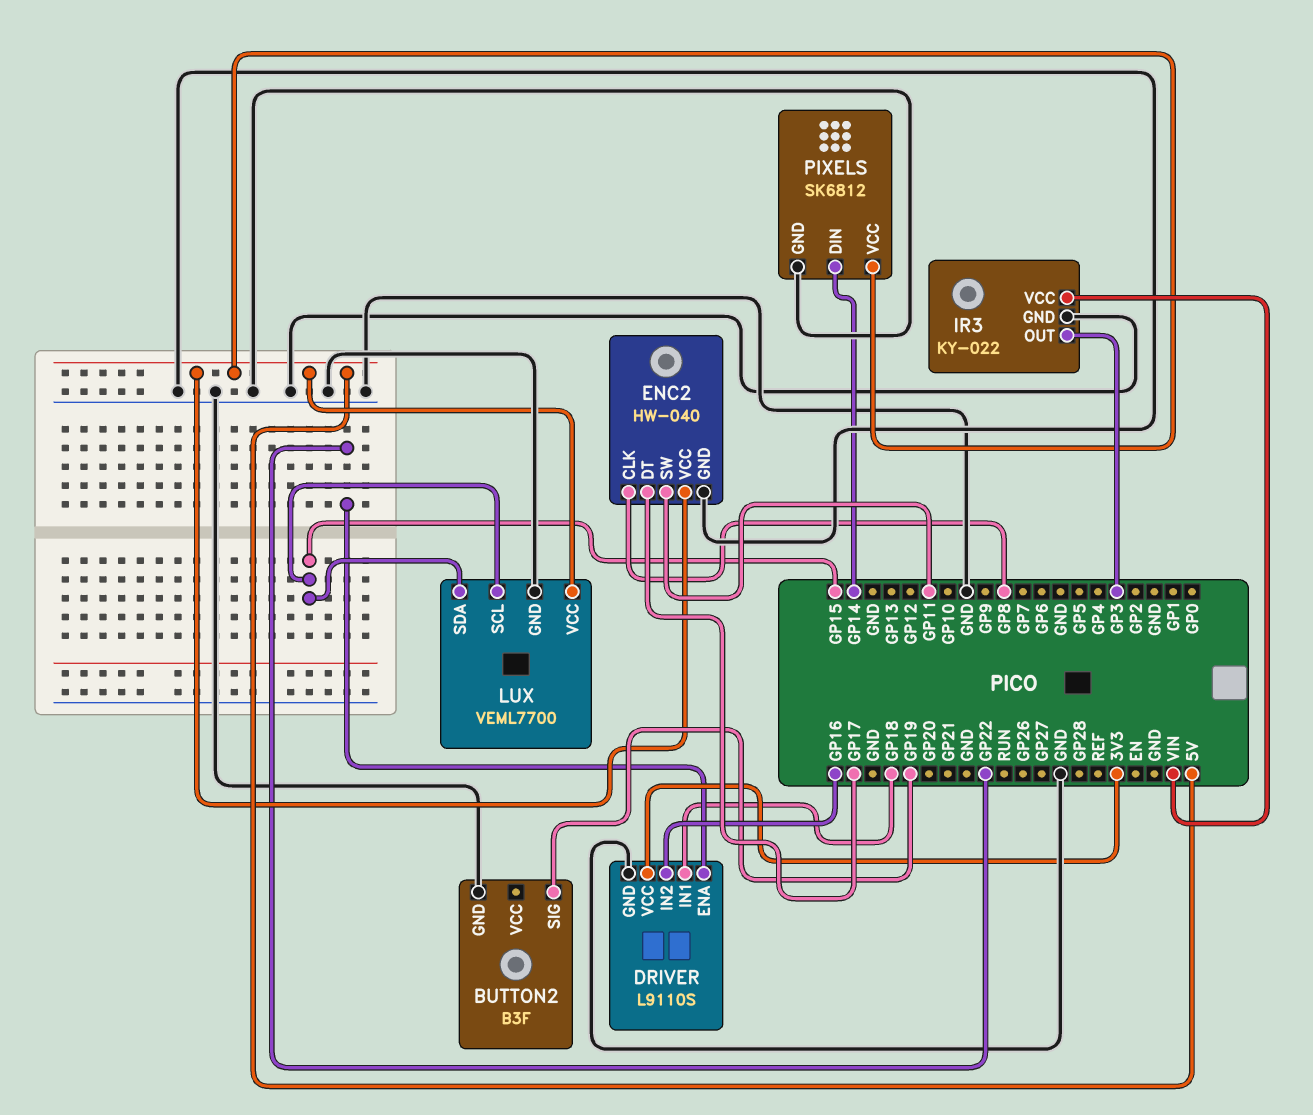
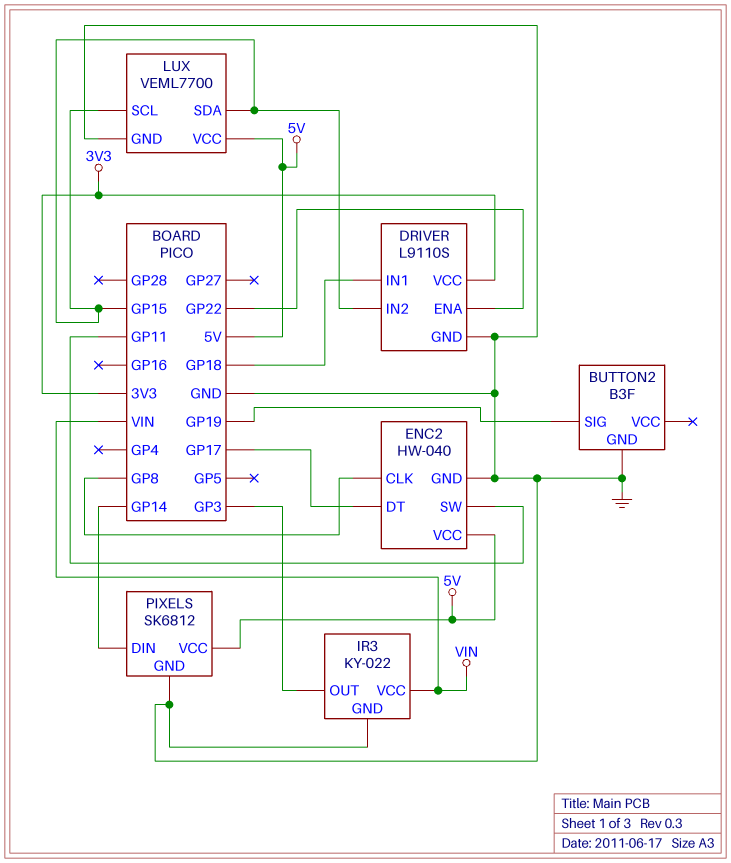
DRIVER pin IN2: GP16 -> GP15

